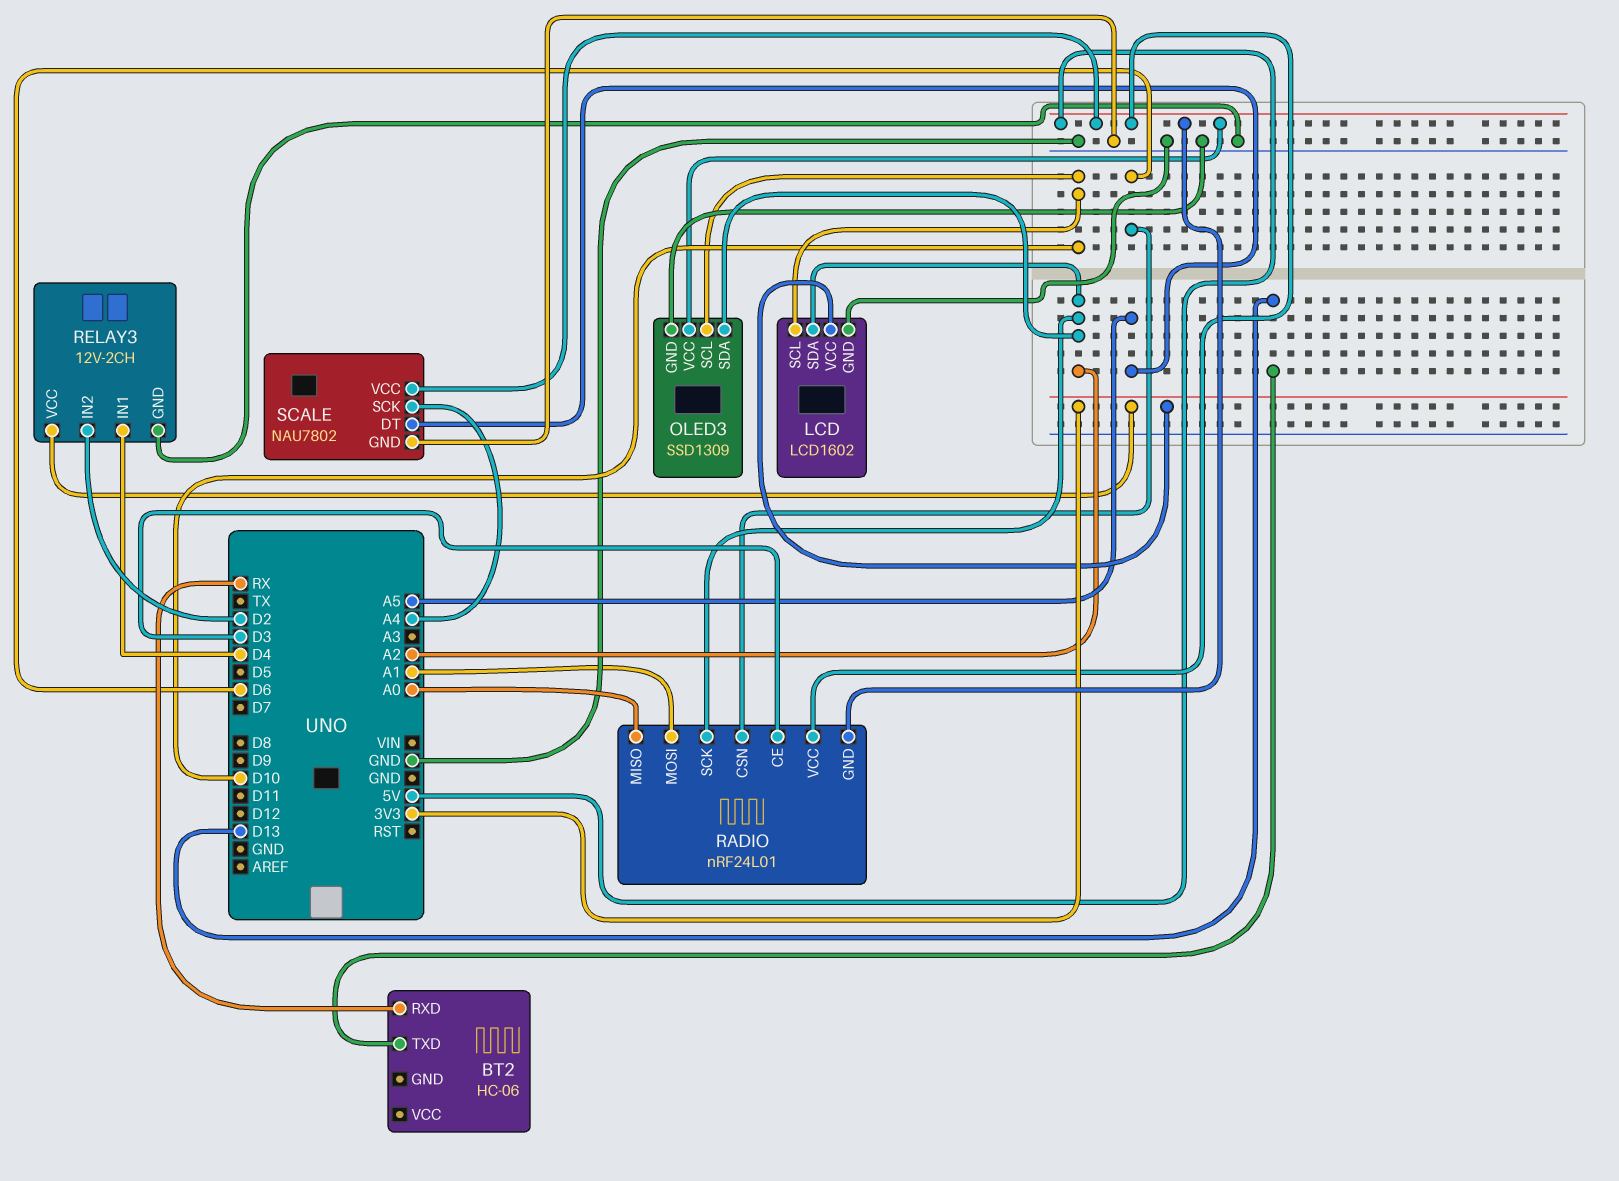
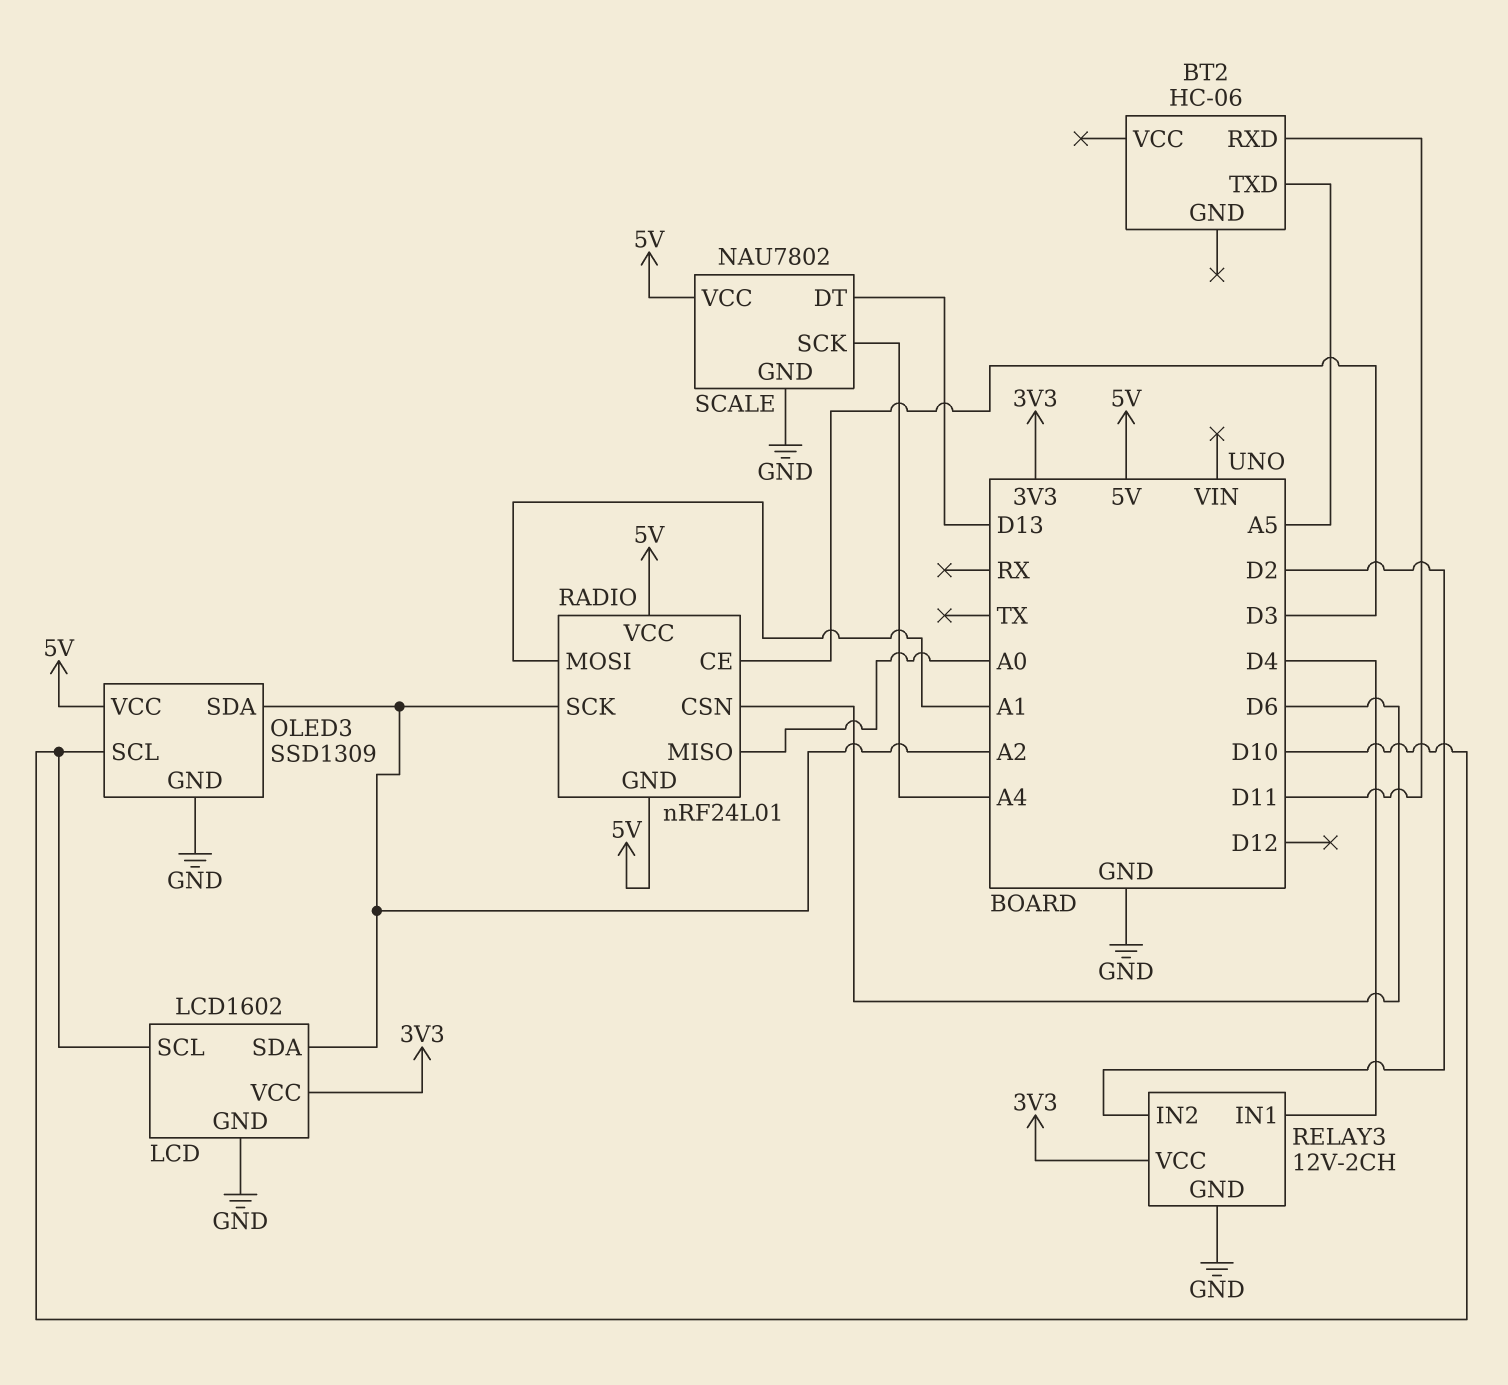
BT2 pin RXD: RX -> D11
BT2 pin TXD: D13 -> A5
SCALE pin DT: A5 -> D13

